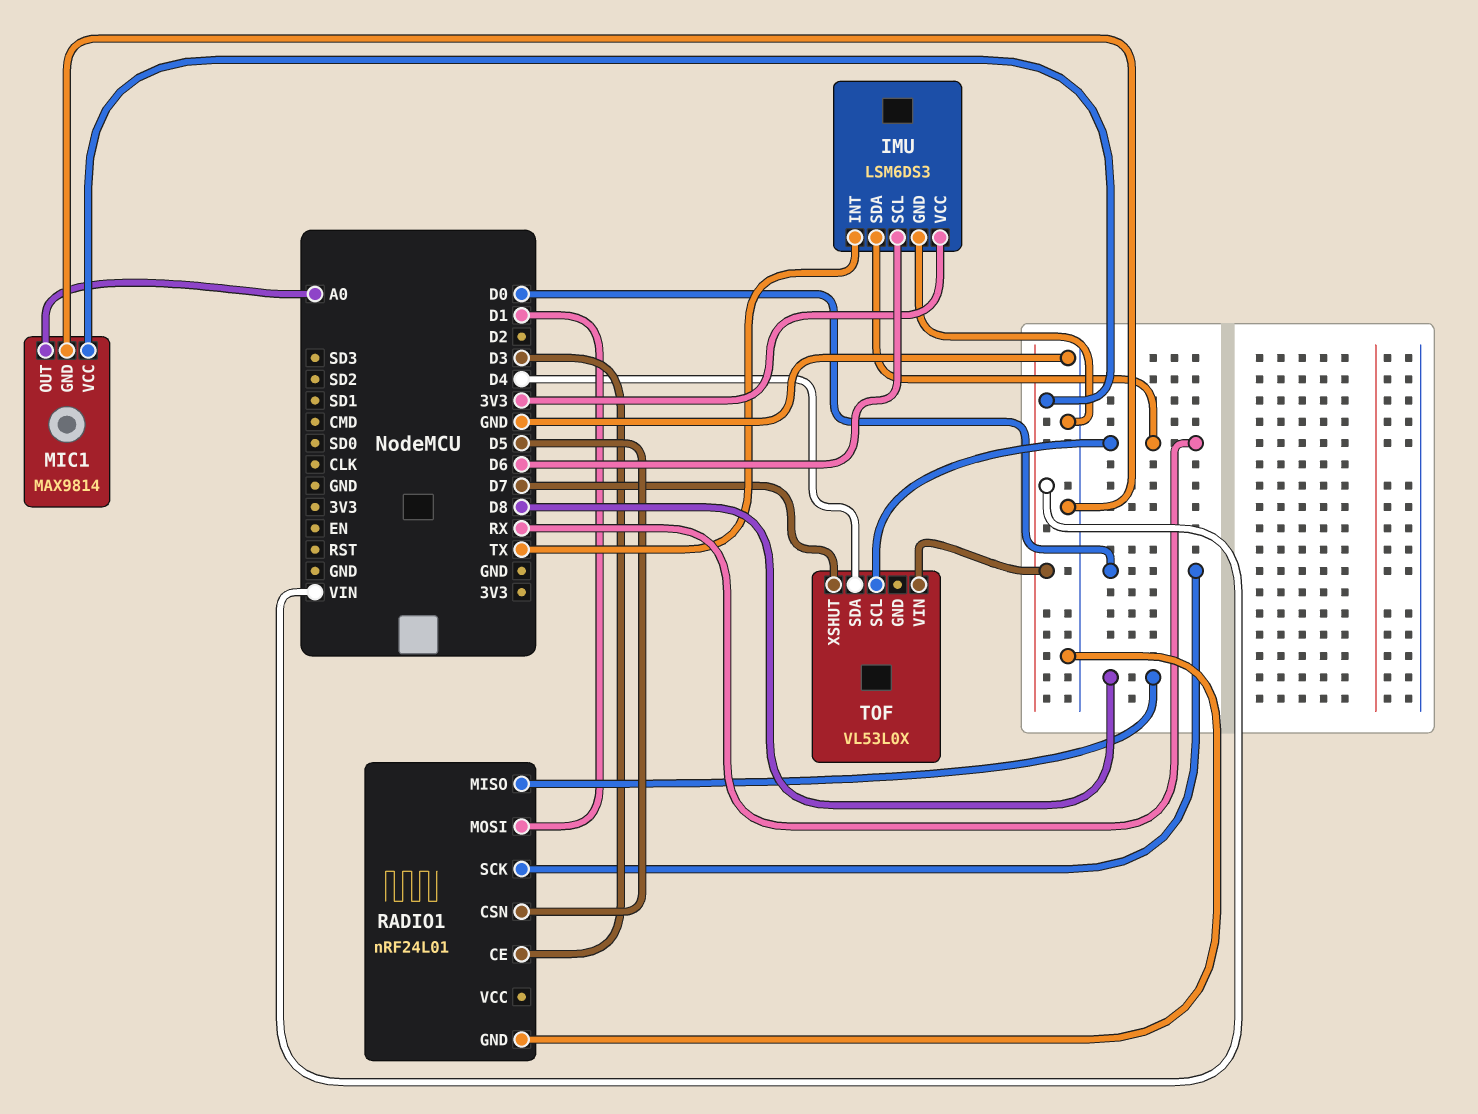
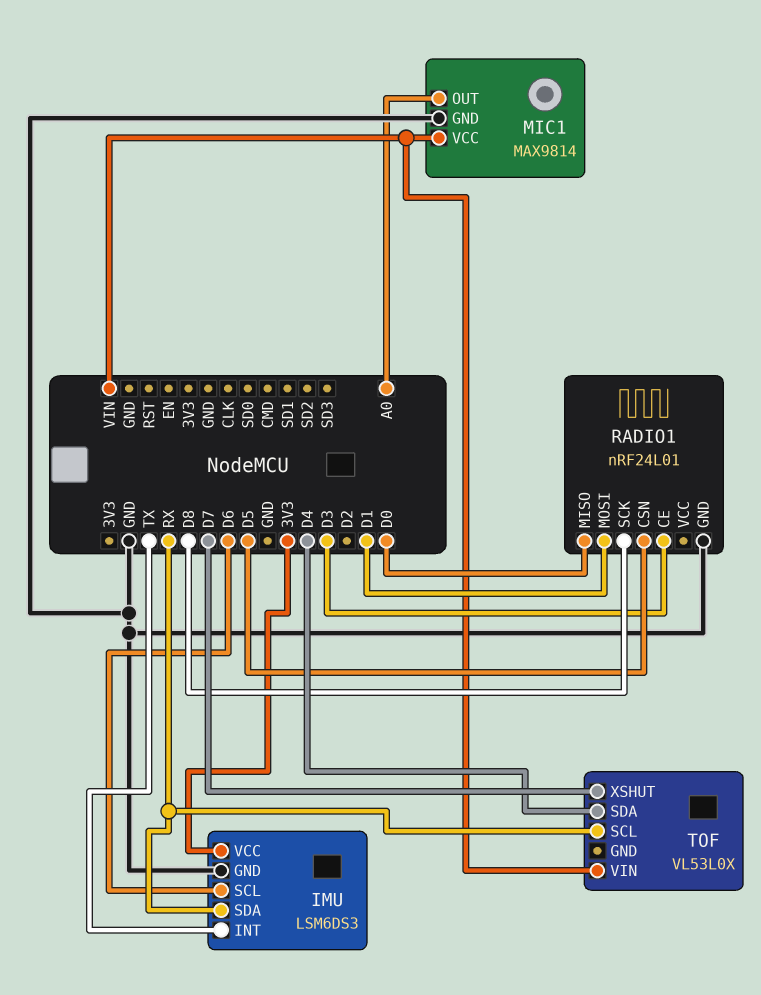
RADIO1 pin MISO: D8 -> D0
RADIO1 pin SCK: D0 -> D8

